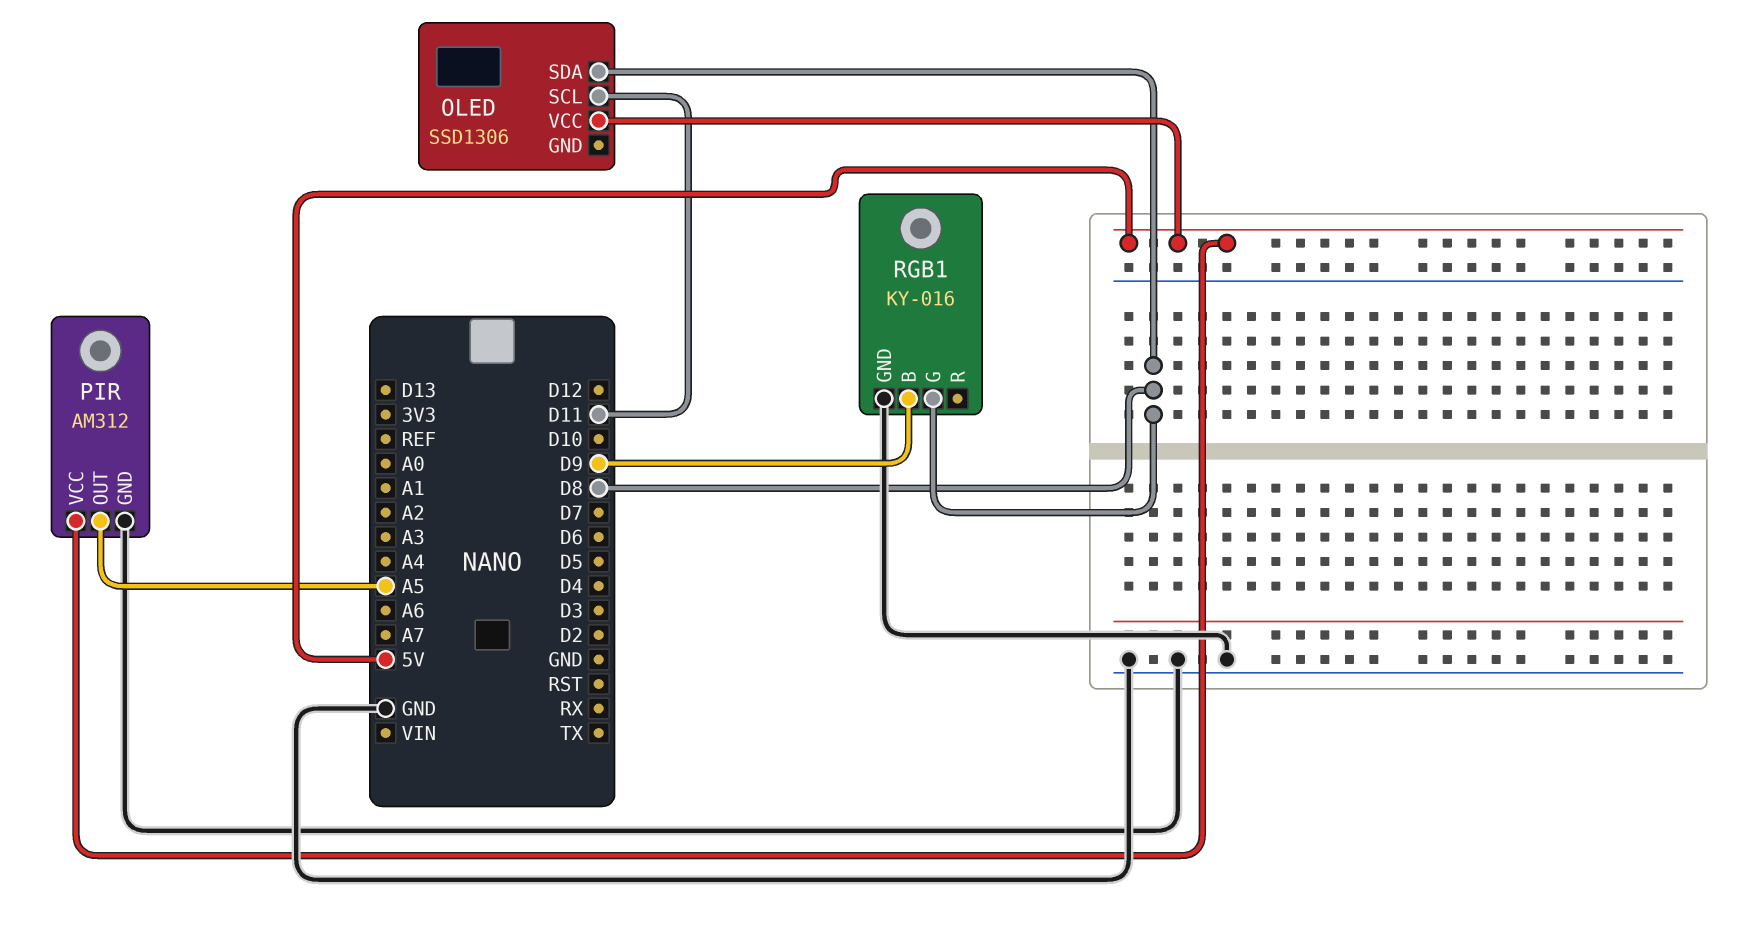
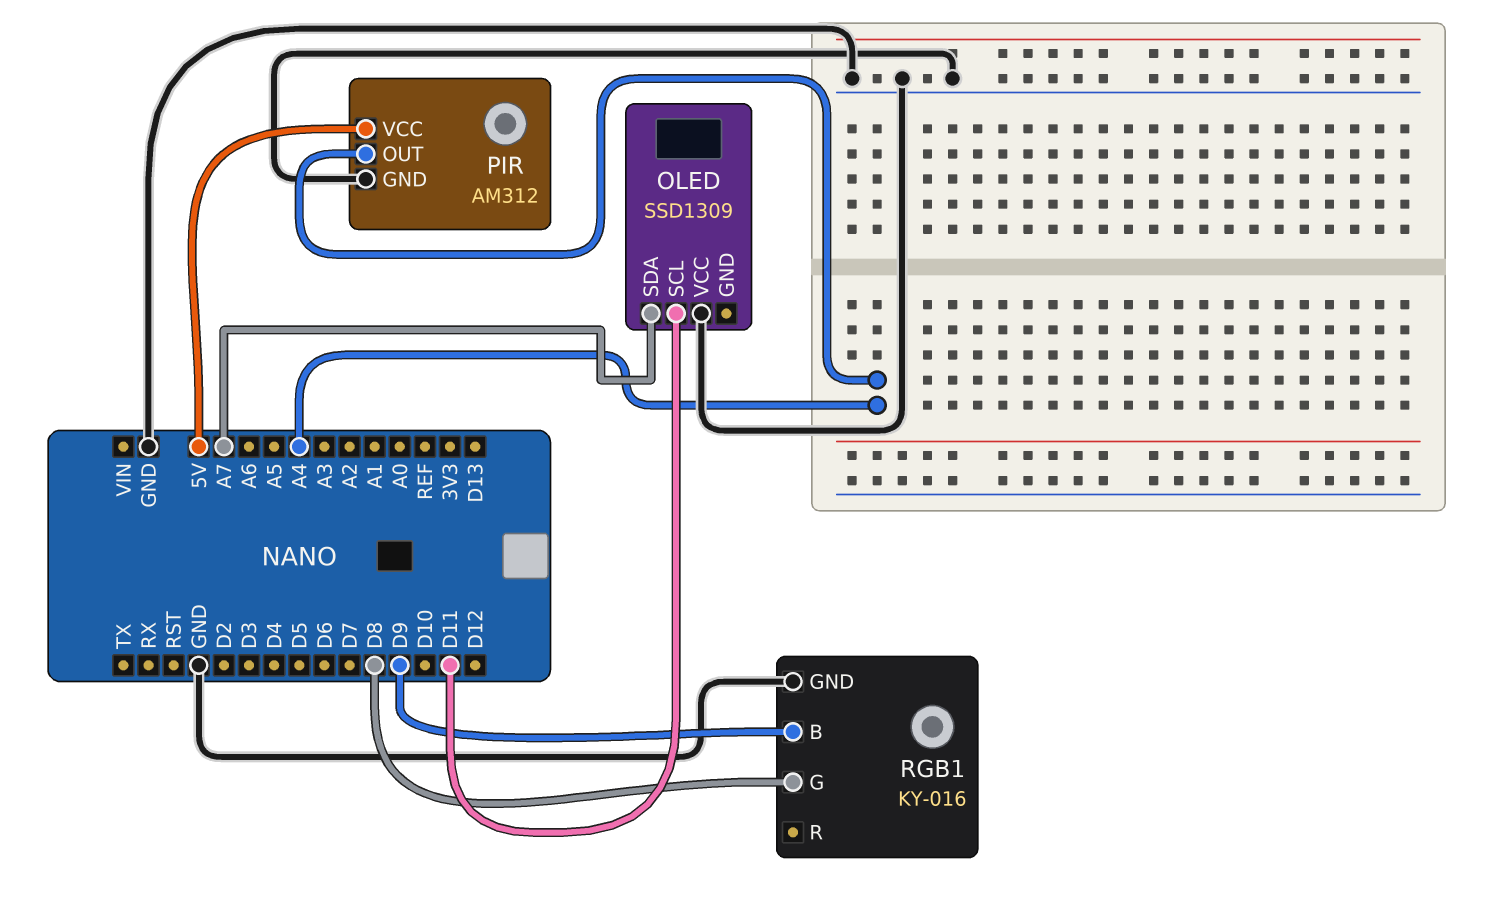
OLED: SSD1306 -> SSD1309
OLED pin SDA: D8 -> A7
OLED pin VCC: 5V -> GND
PIR pin OUT: A5 -> A4

